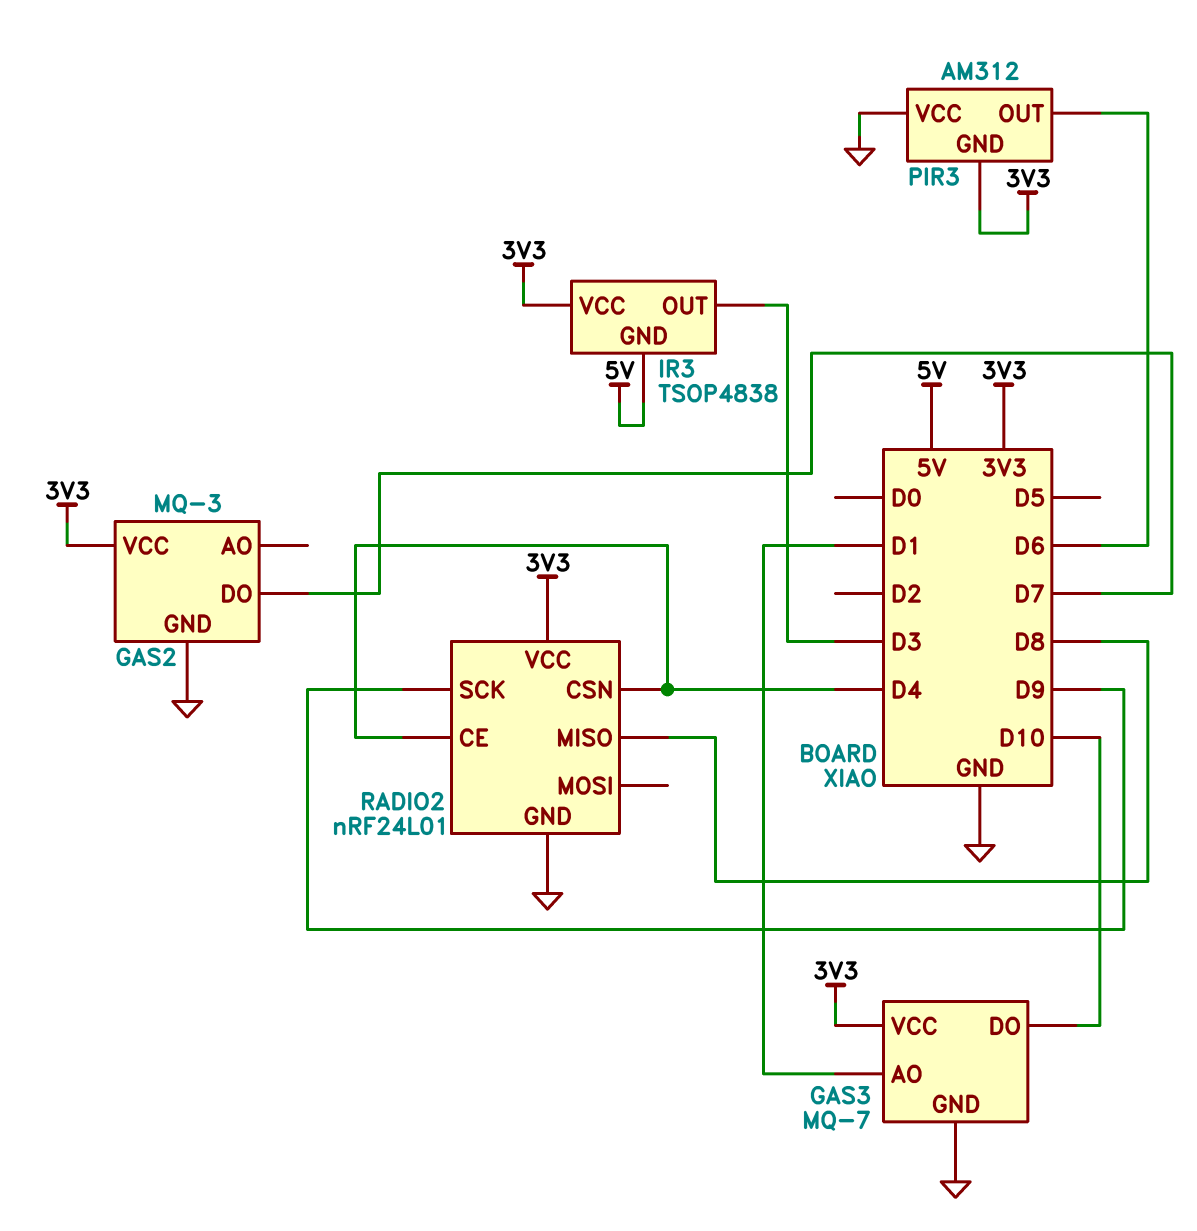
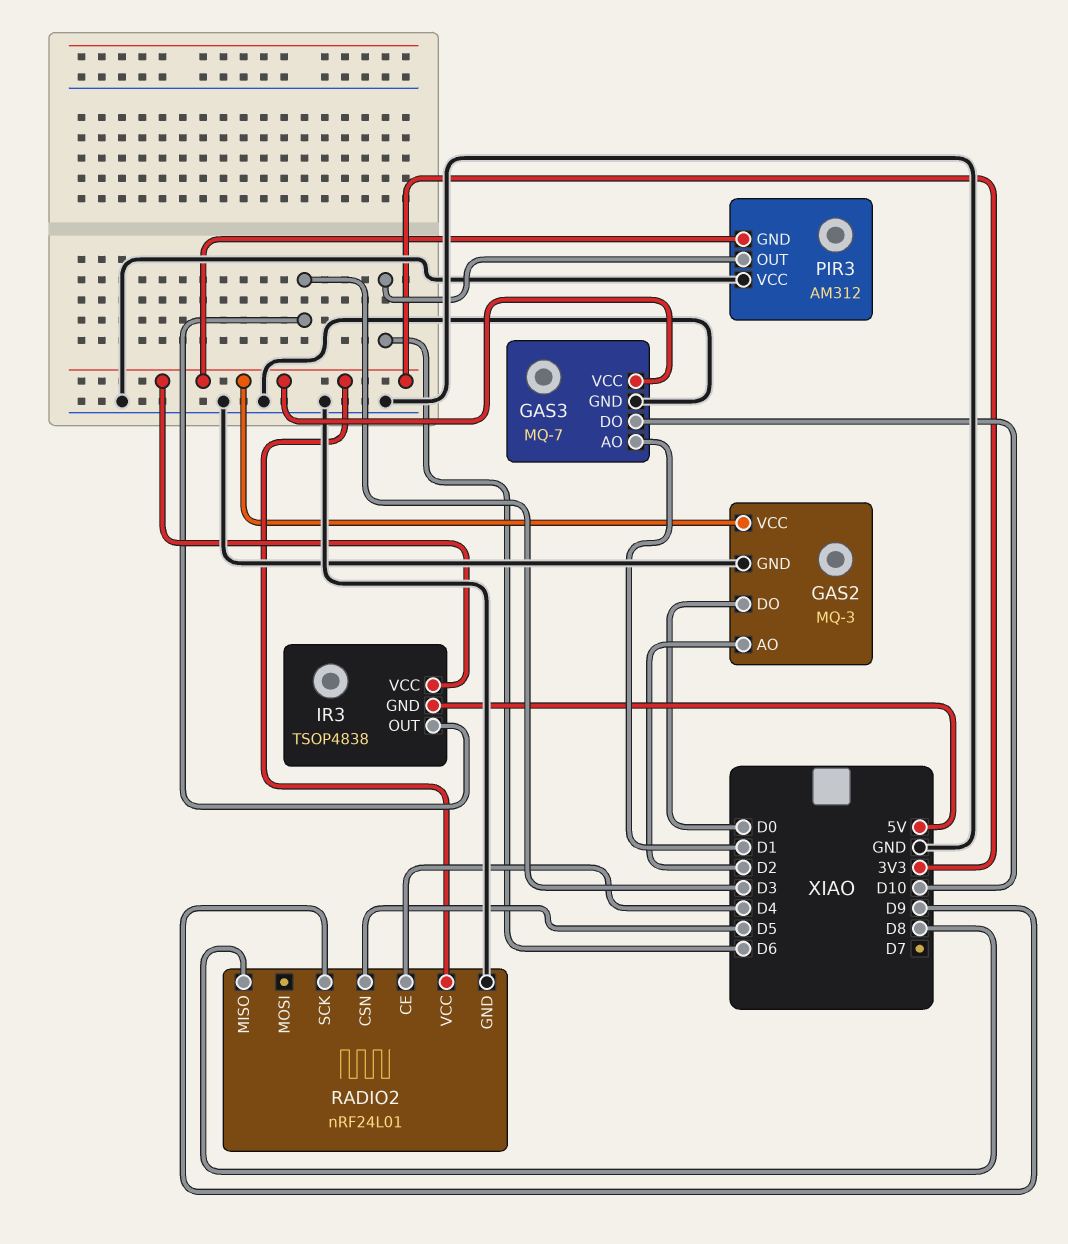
GAS2 pin AO: none -> D2
GAS2 pin DO: D7 -> D0
RADIO2 pin CSN: D4 -> D5

